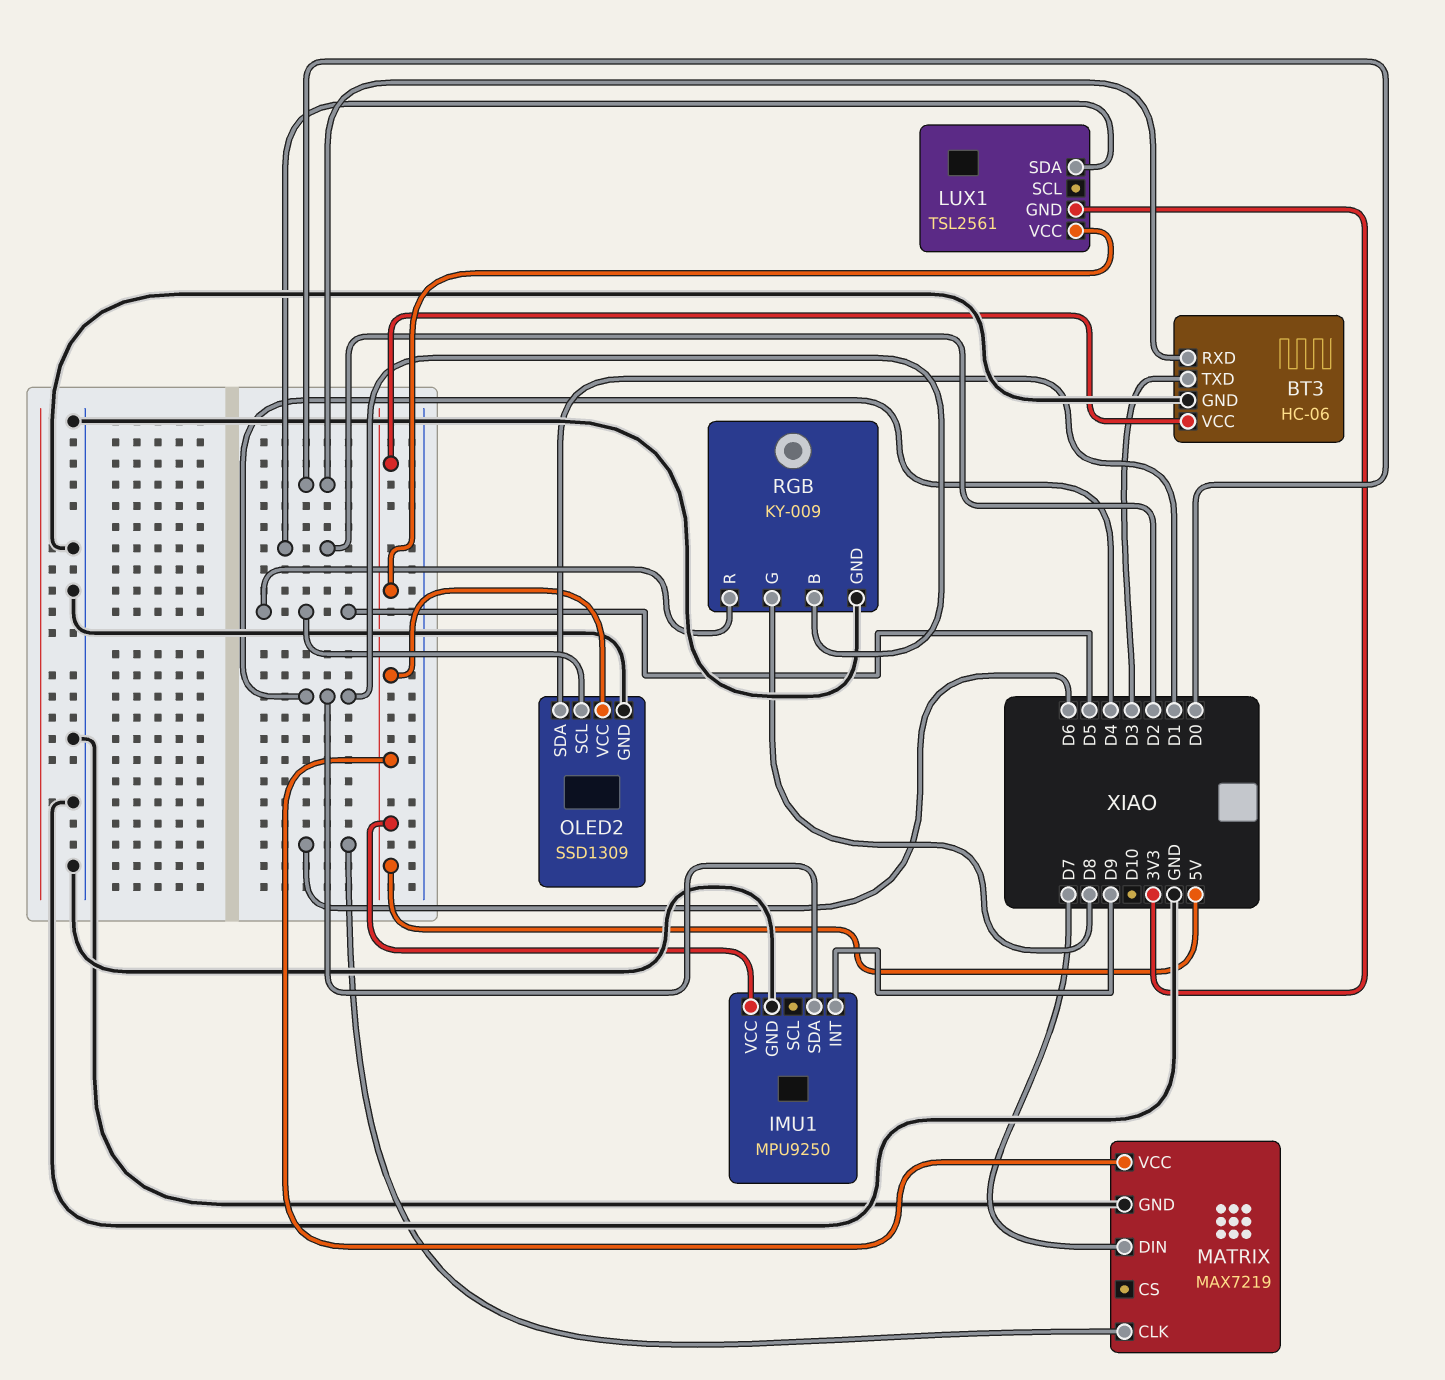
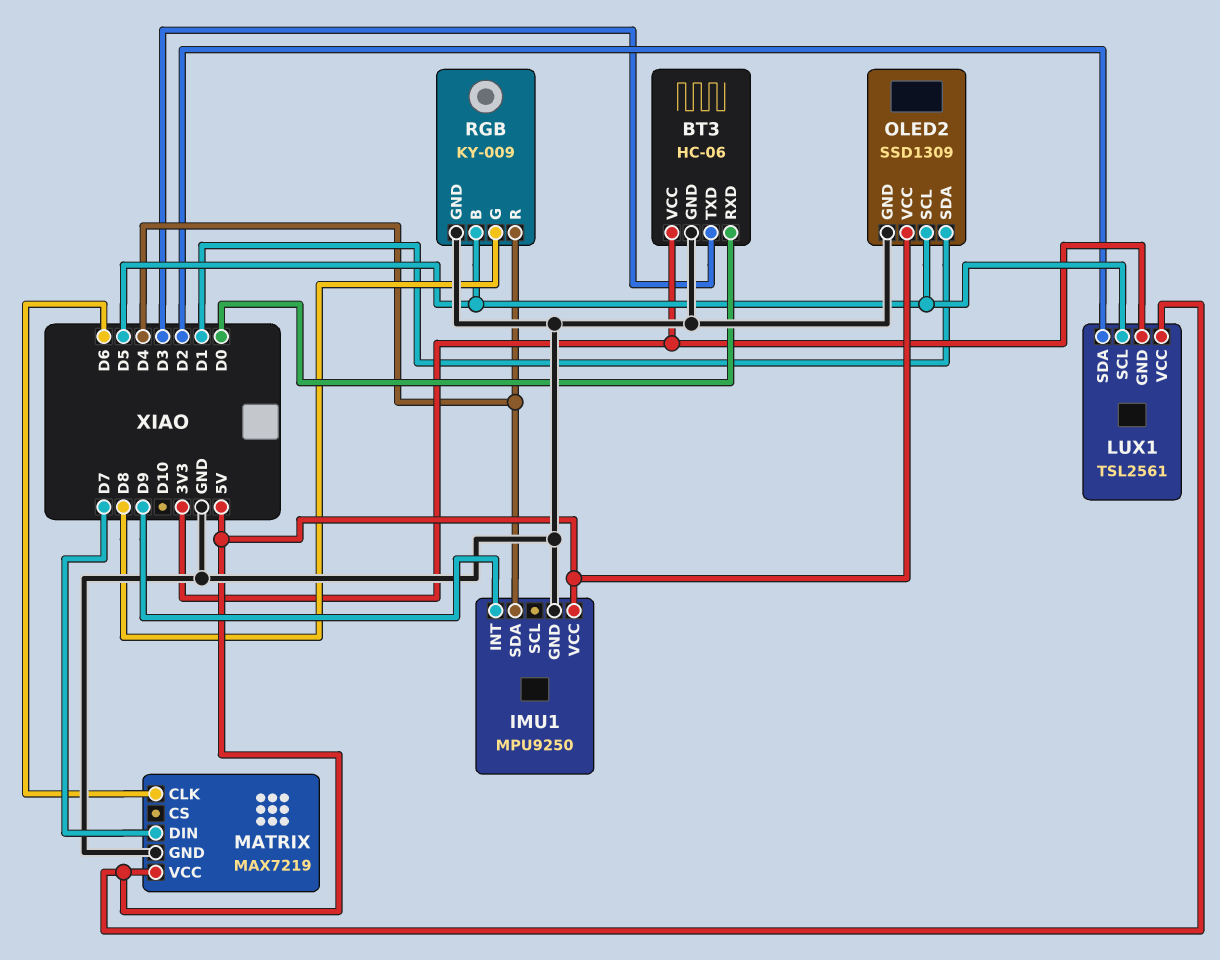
BT3 pin VCC: 5V -> 3V3
LUX1 pin SCL: none -> D5
RGB pin B: D4 -> D5
RGB pin R: D5 -> D4

